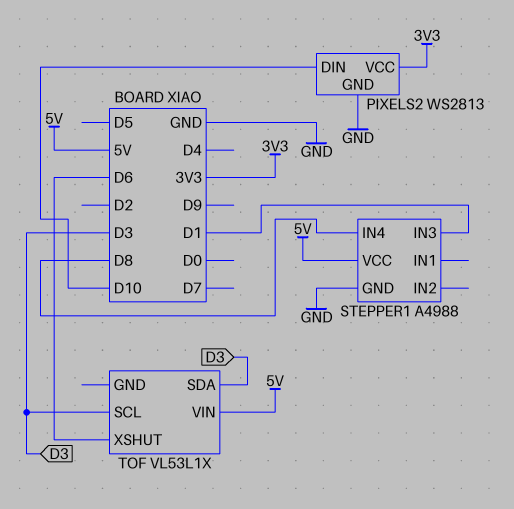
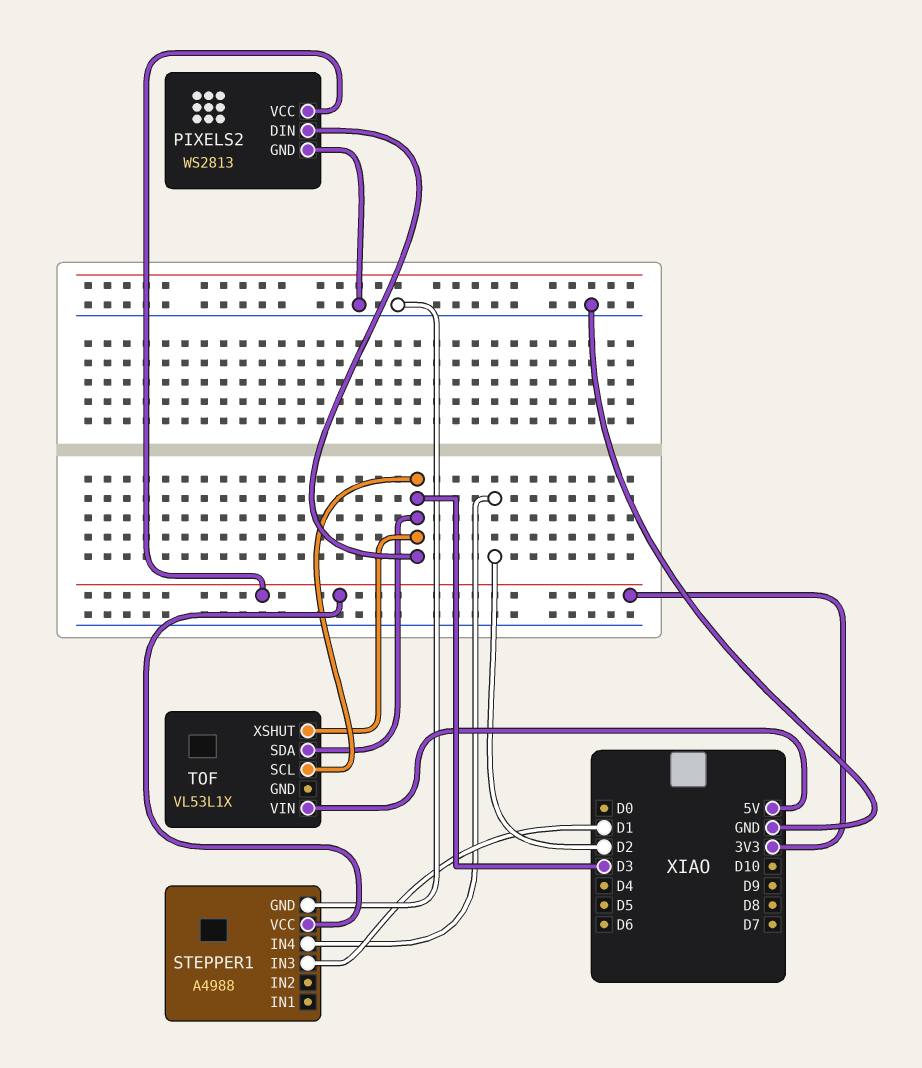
PIXELS2 pin DIN: D10 -> D3
STEPPER1 pin IN4: D8 -> D2
STEPPER1 pin VCC: 5V -> 3V3
TOF pin XSHUT: D6 -> D3

